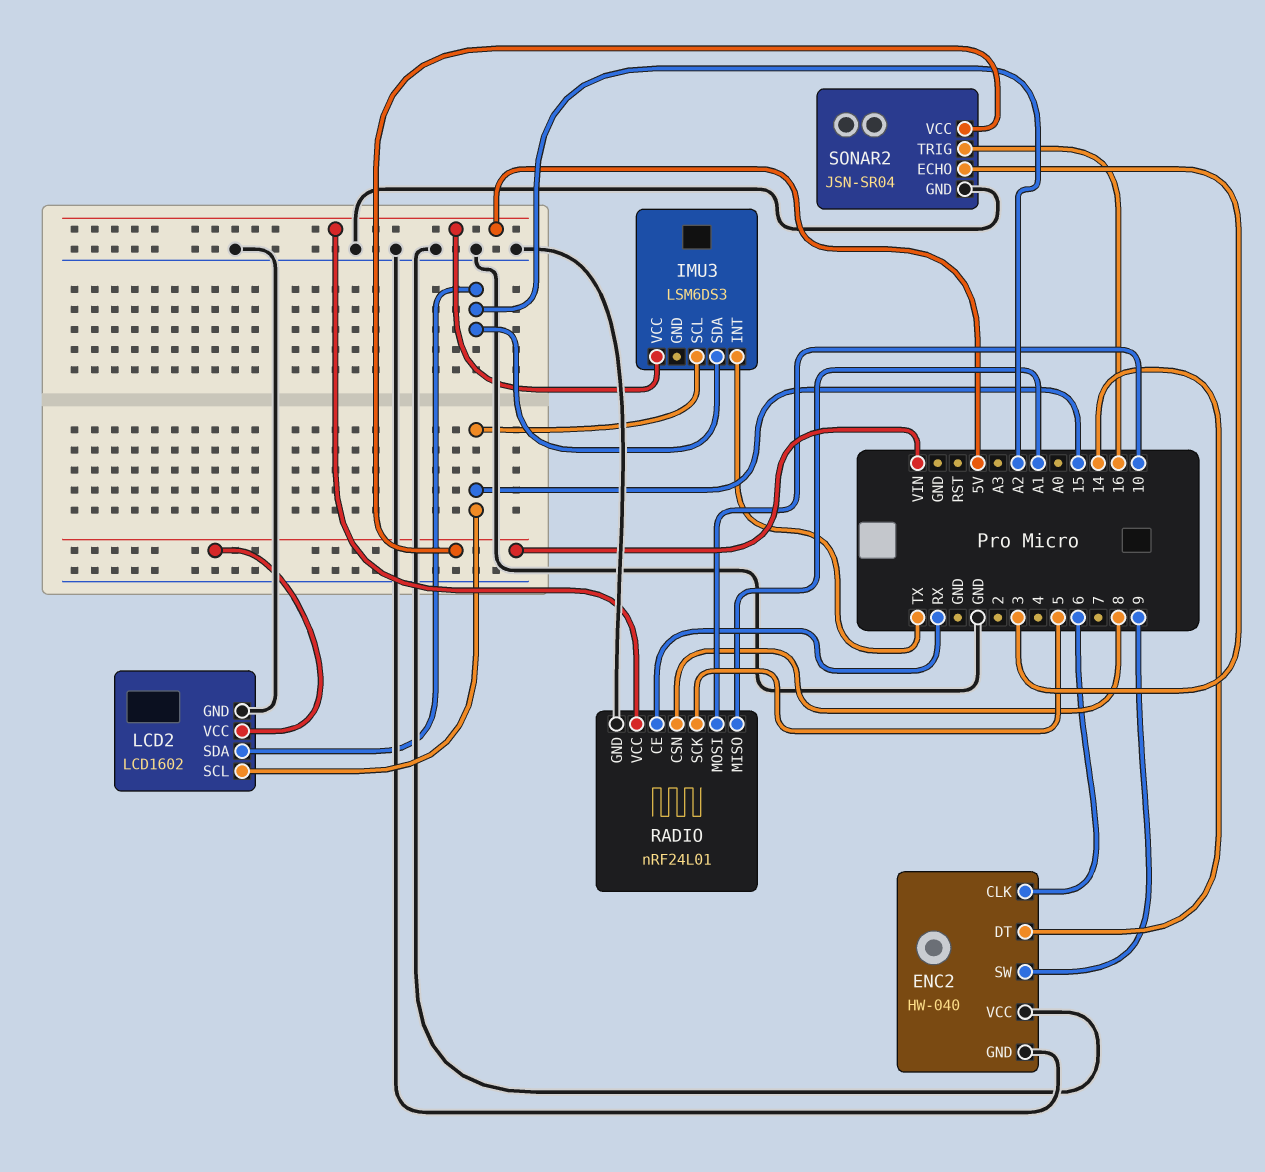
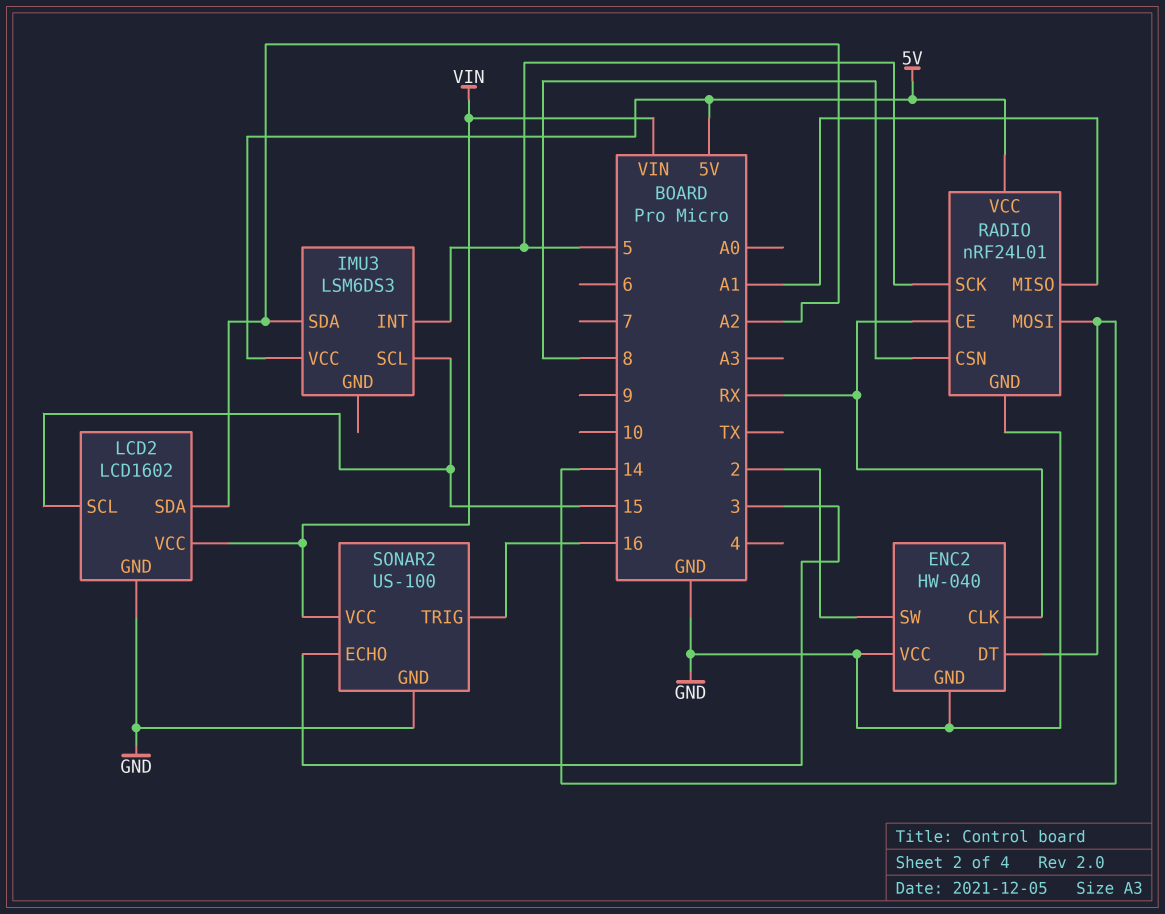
ENC2 pin CLK: 6 -> RX
ENC2 pin SW: 9 -> 2
IMU3 pin INT: TX -> 5
RADIO pin MOSI: 10 -> 14
SONAR2: JSN-SR04 -> US-100

